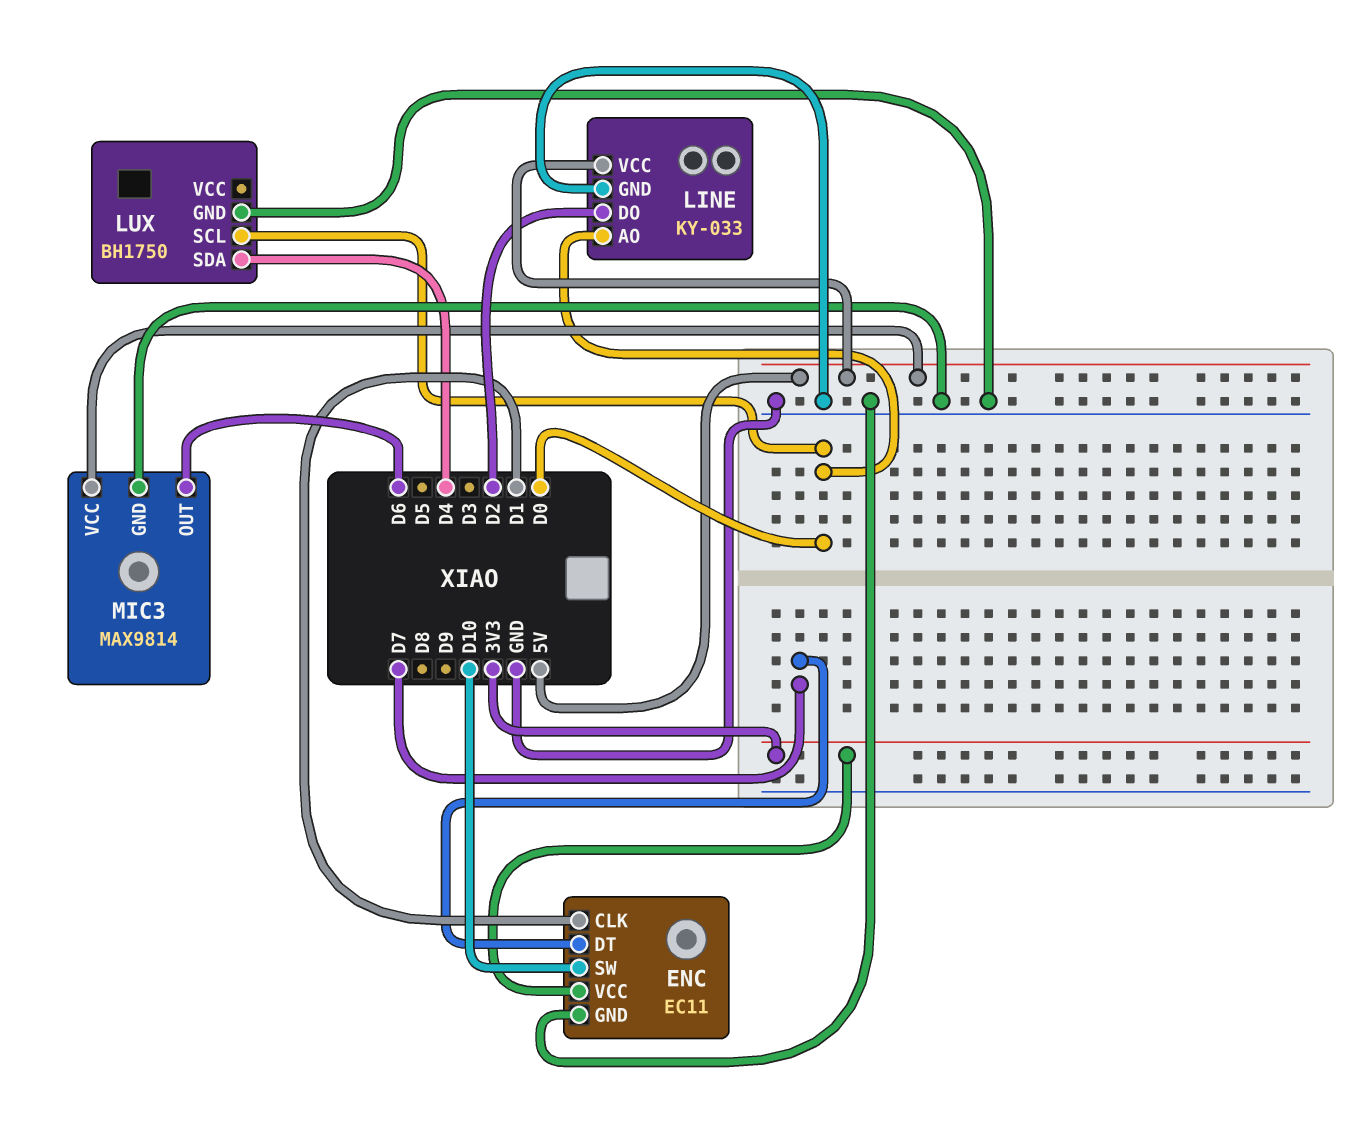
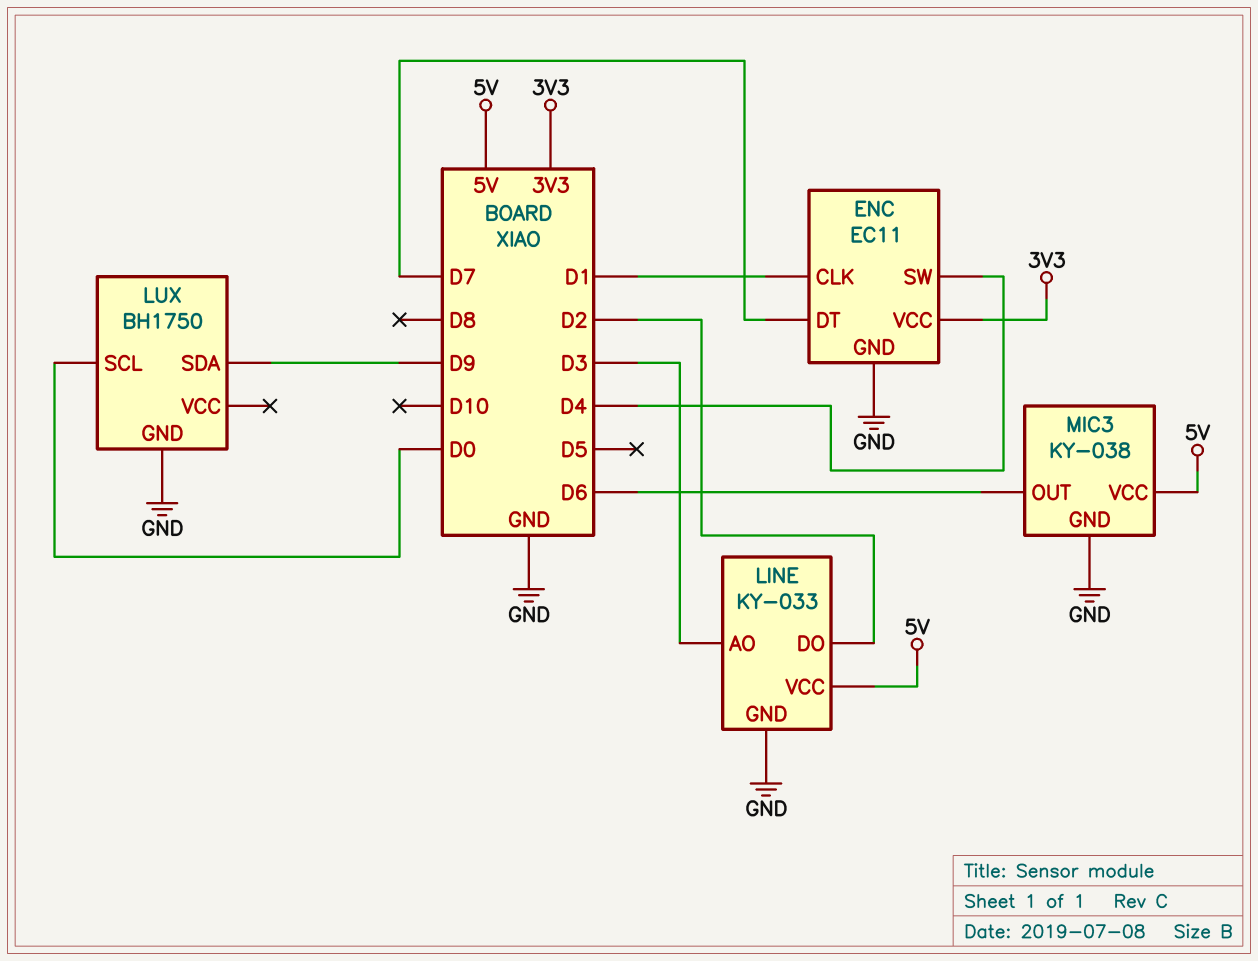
ENC pin SW: D10 -> D4
LINE pin AO: D0 -> D3
LUX pin SDA: D4 -> D9
MIC3: MAX9814 -> KY-038

